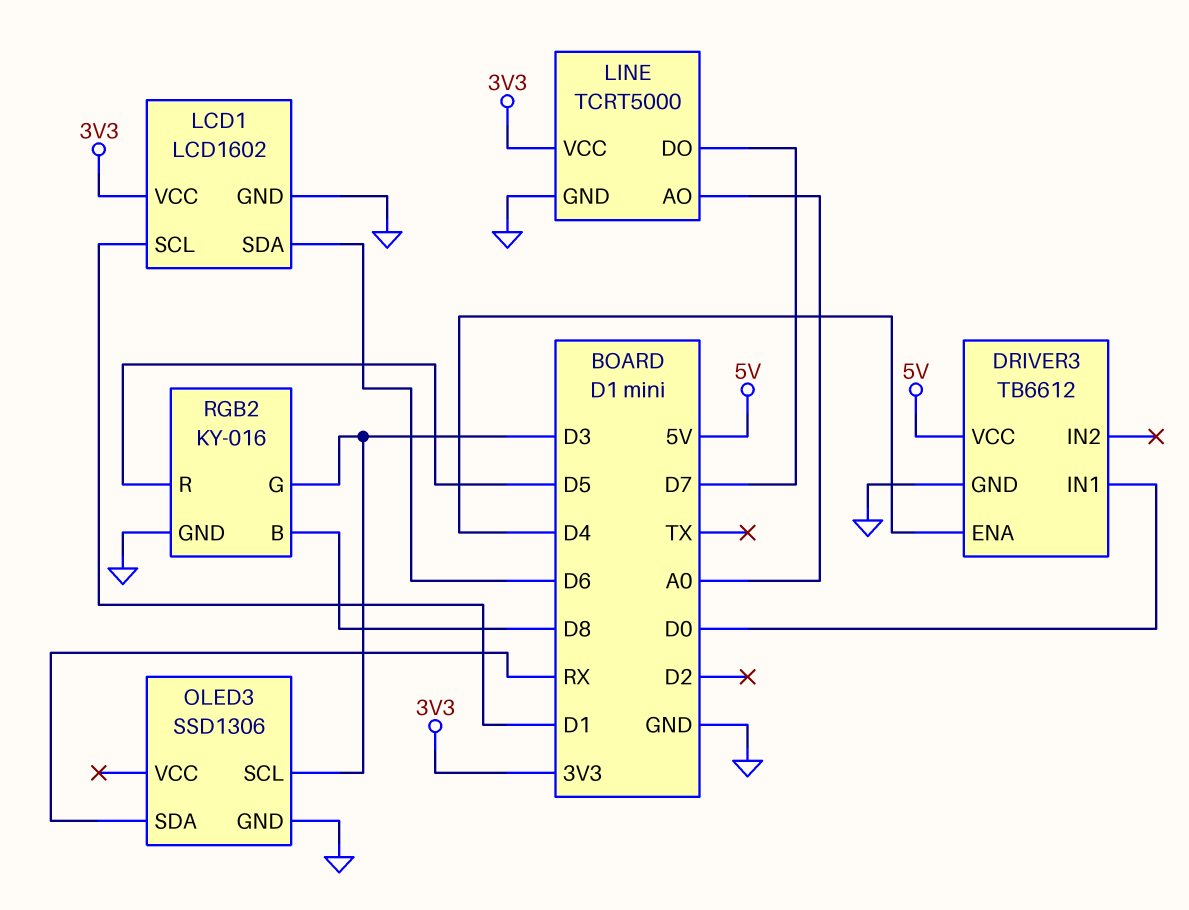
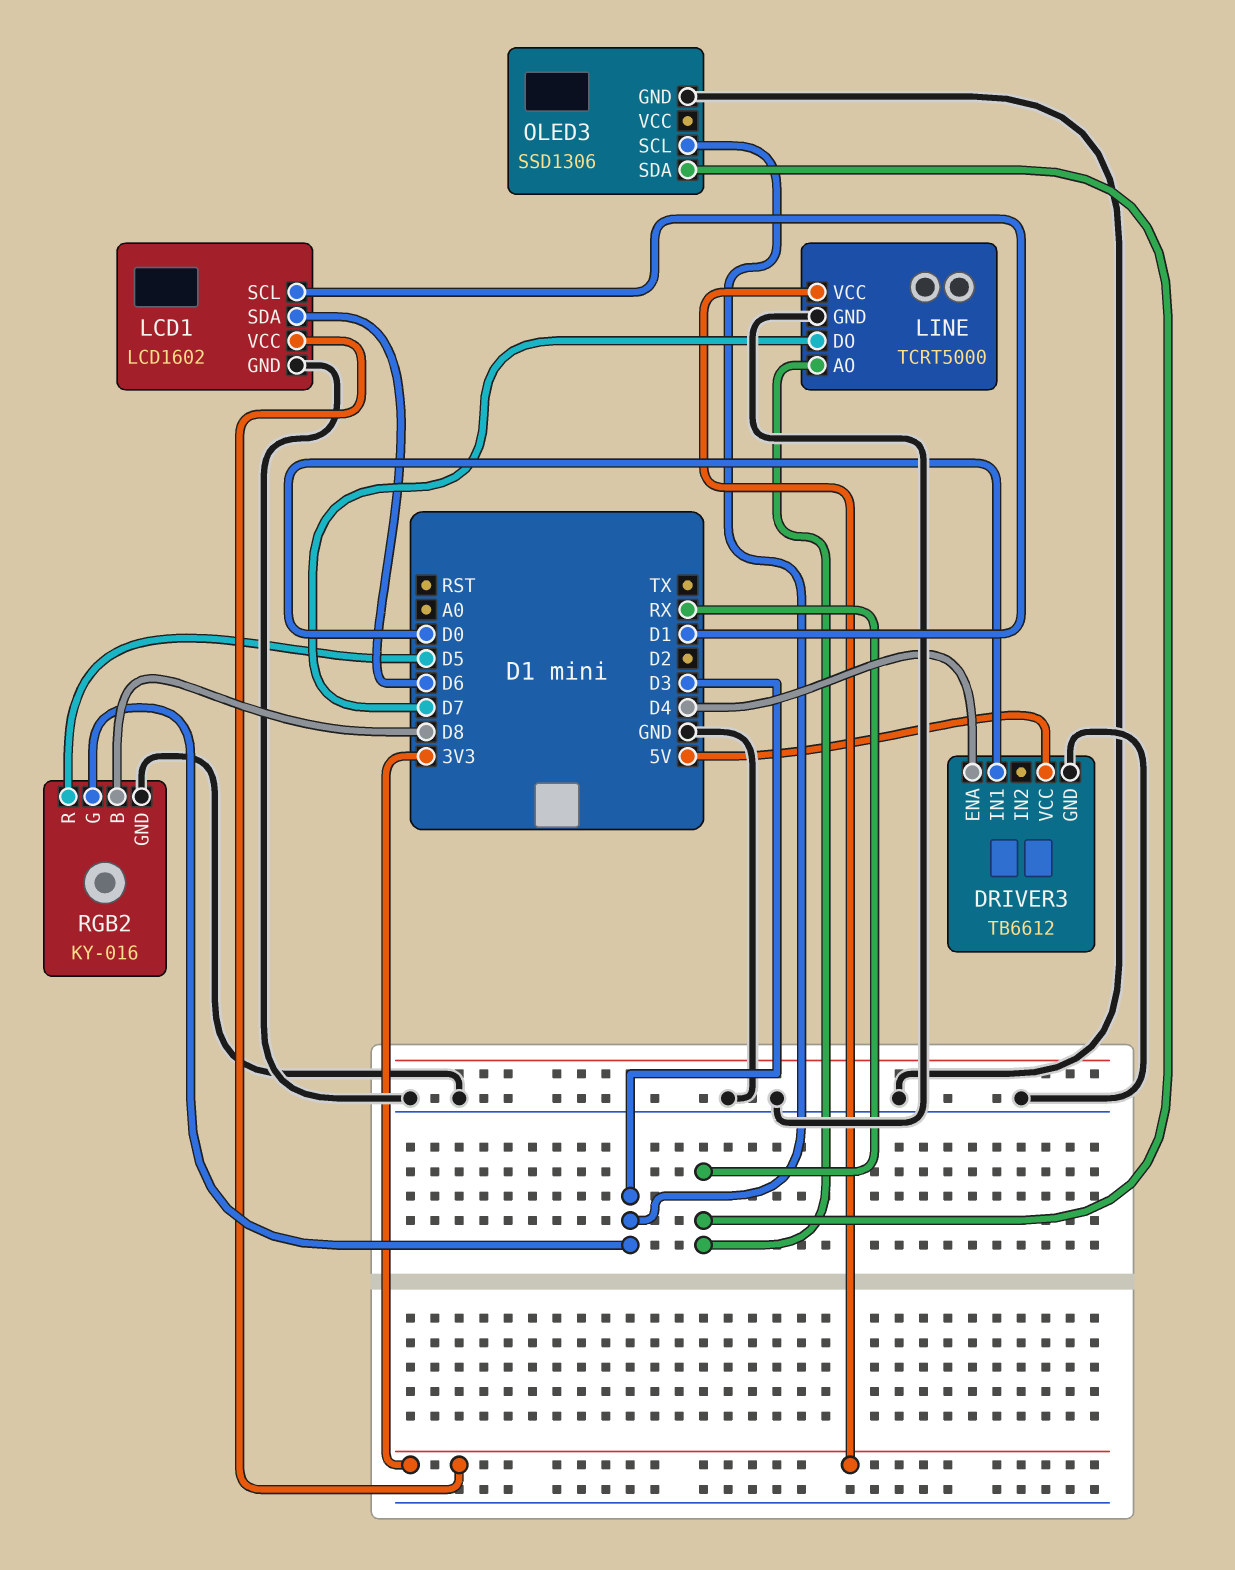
LINE pin AO: A0 -> RX

